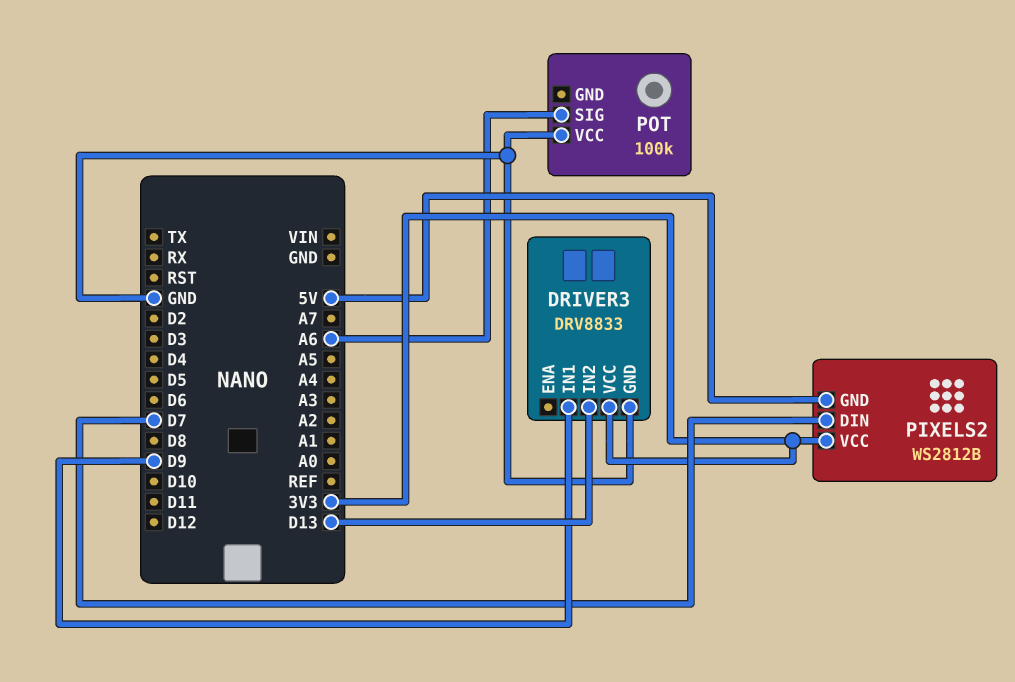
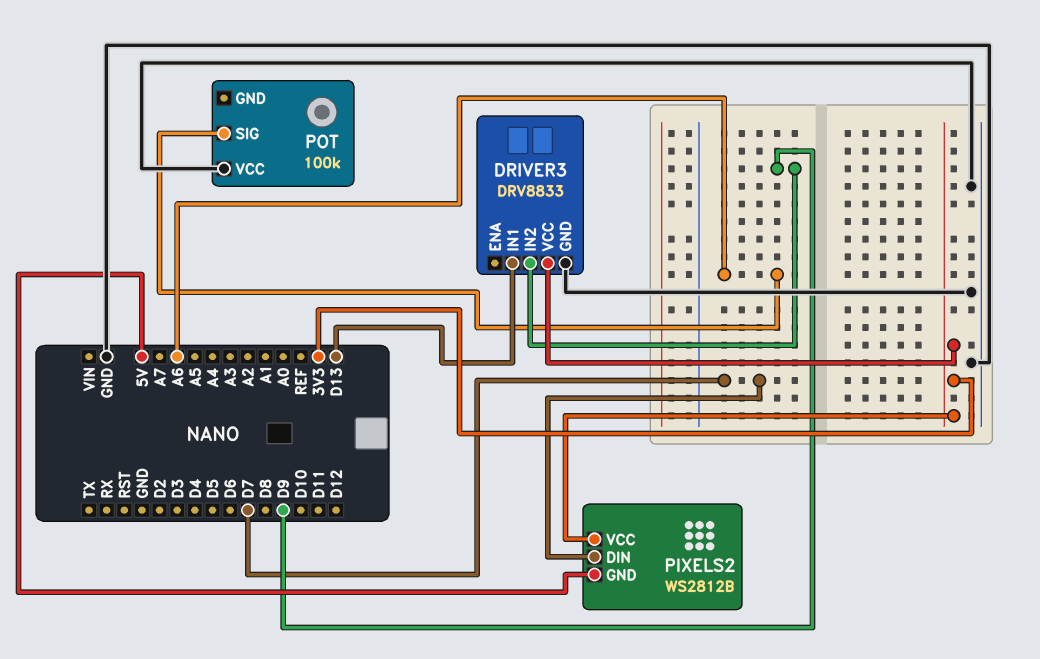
DRIVER3 pin IN1: D9 -> D13
DRIVER3 pin IN2: D13 -> D9

